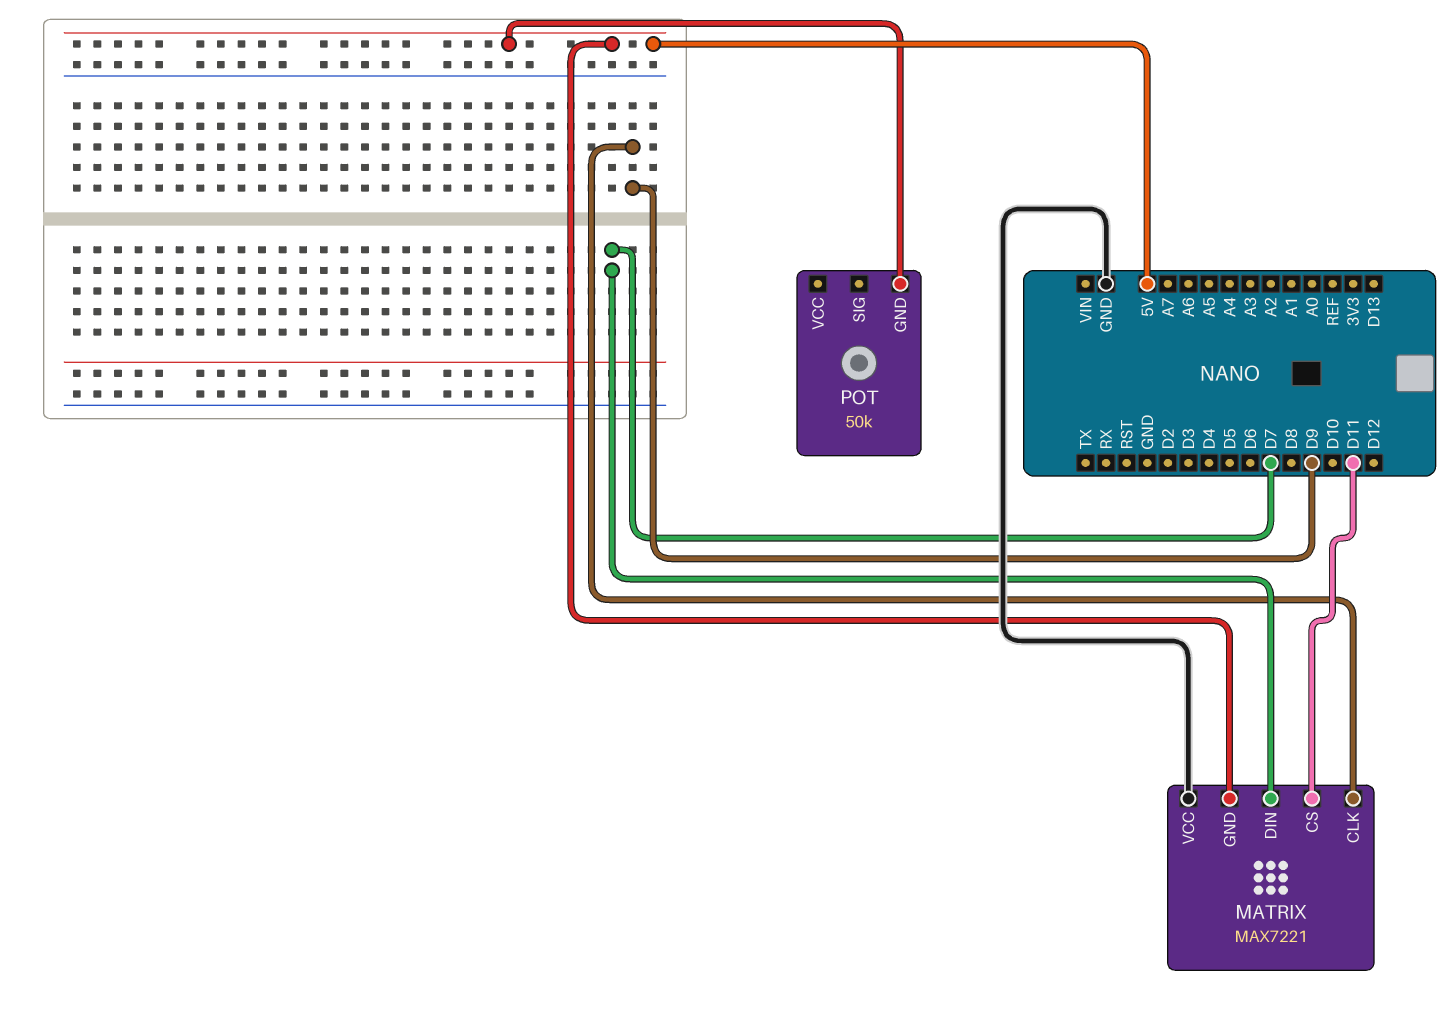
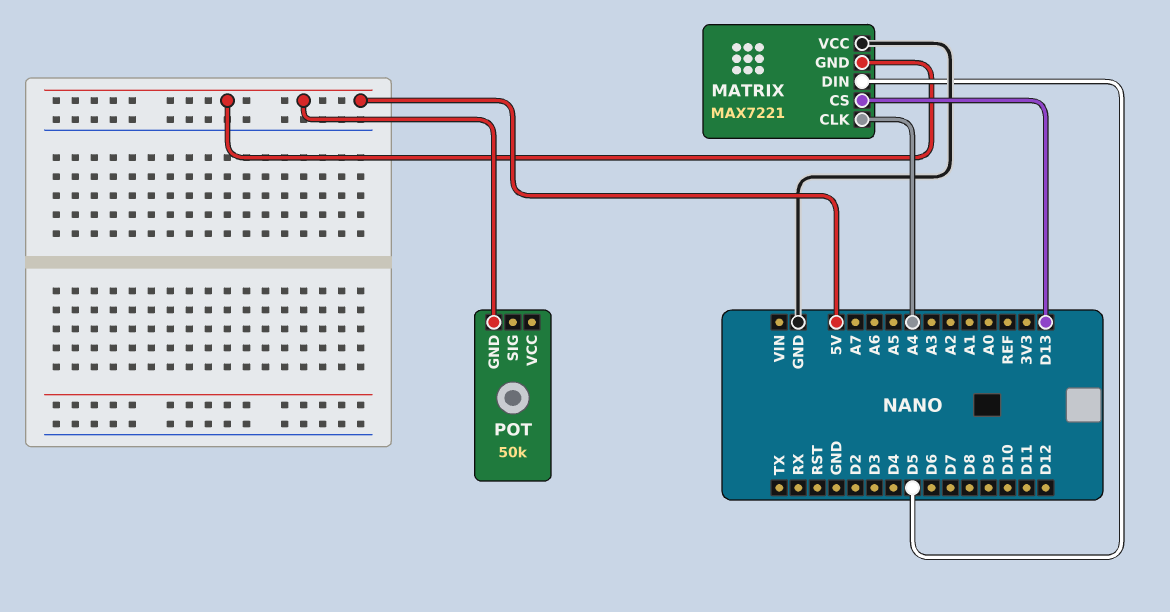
MATRIX pin CLK: D9 -> A4
MATRIX pin CS: D11 -> D13
MATRIX pin DIN: D7 -> D5

